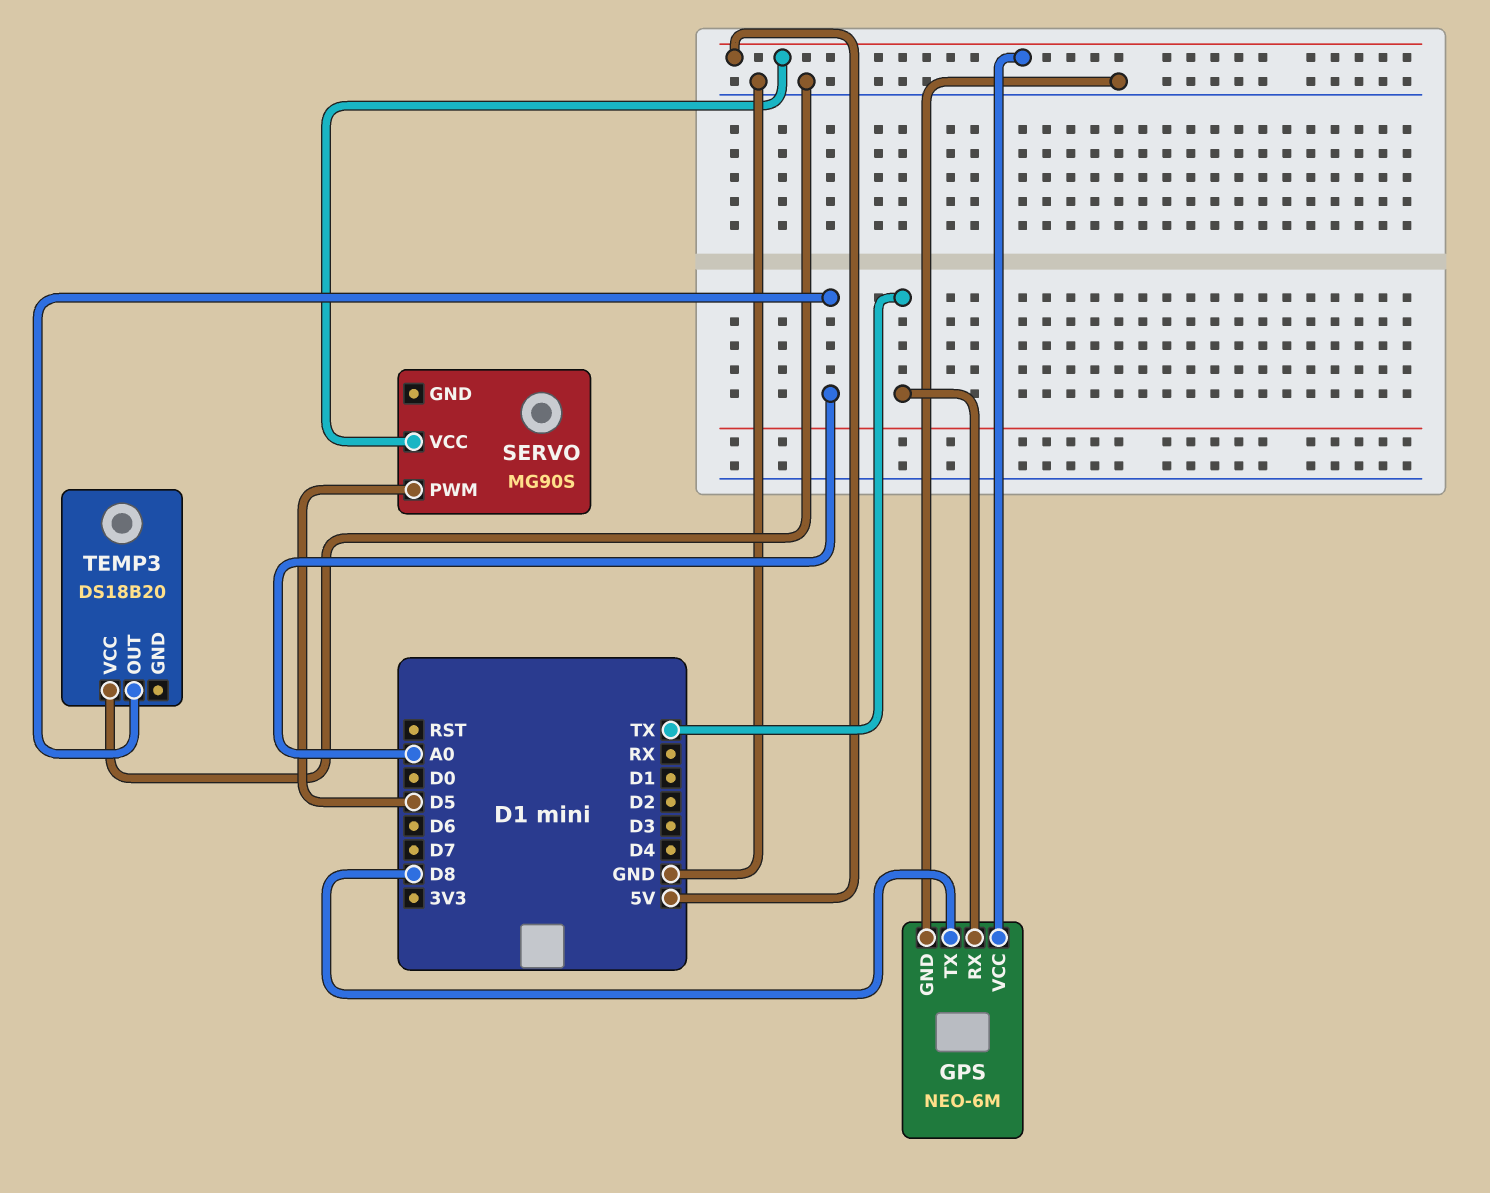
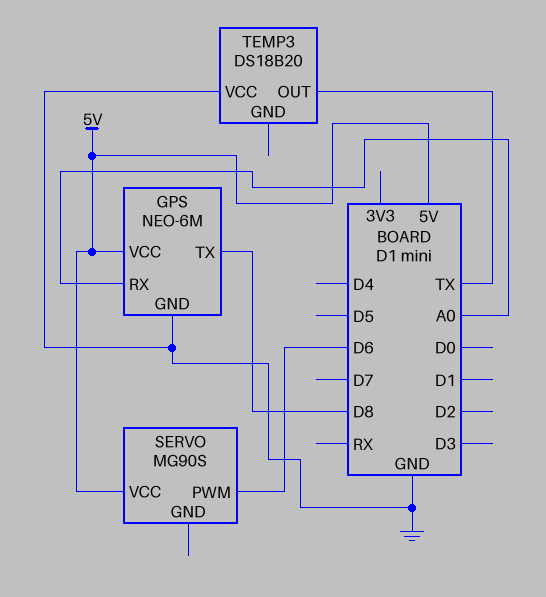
GPS pin RX: TX -> A0
SERVO pin PWM: D5 -> D6
TEMP3 pin OUT: A0 -> TX

